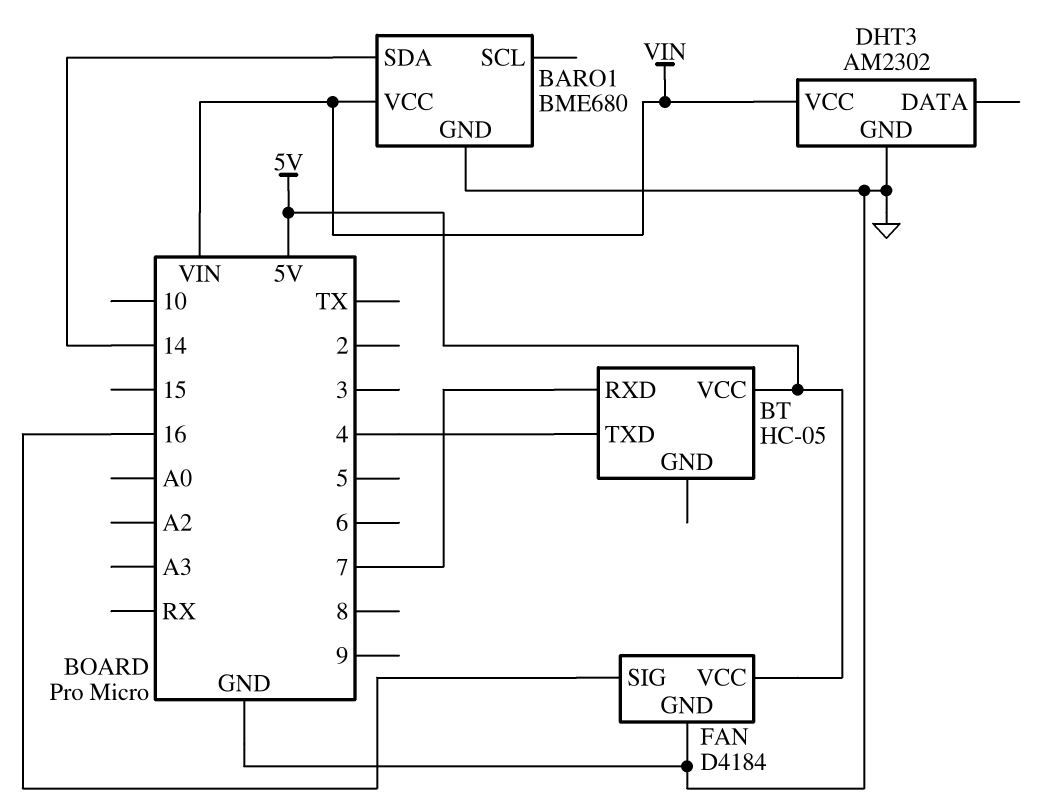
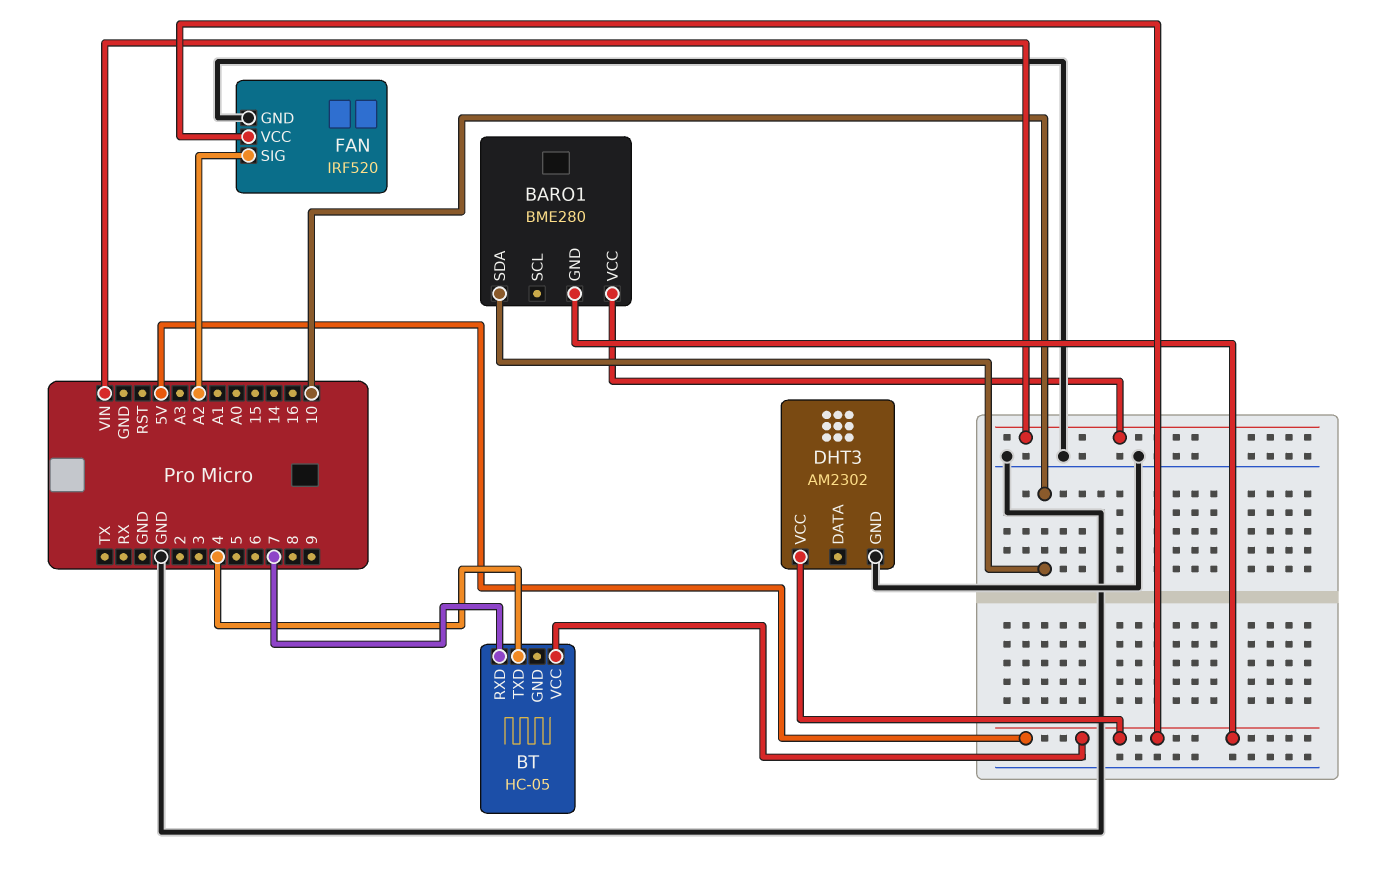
BARO1: BME680 -> BME280
BARO1 pin GND: GND -> 5V
BARO1 pin SDA: 14 -> 10
DHT3 pin VCC: VIN -> 5V
FAN: D4184 -> IRF520
FAN pin SIG: 16 -> A2

